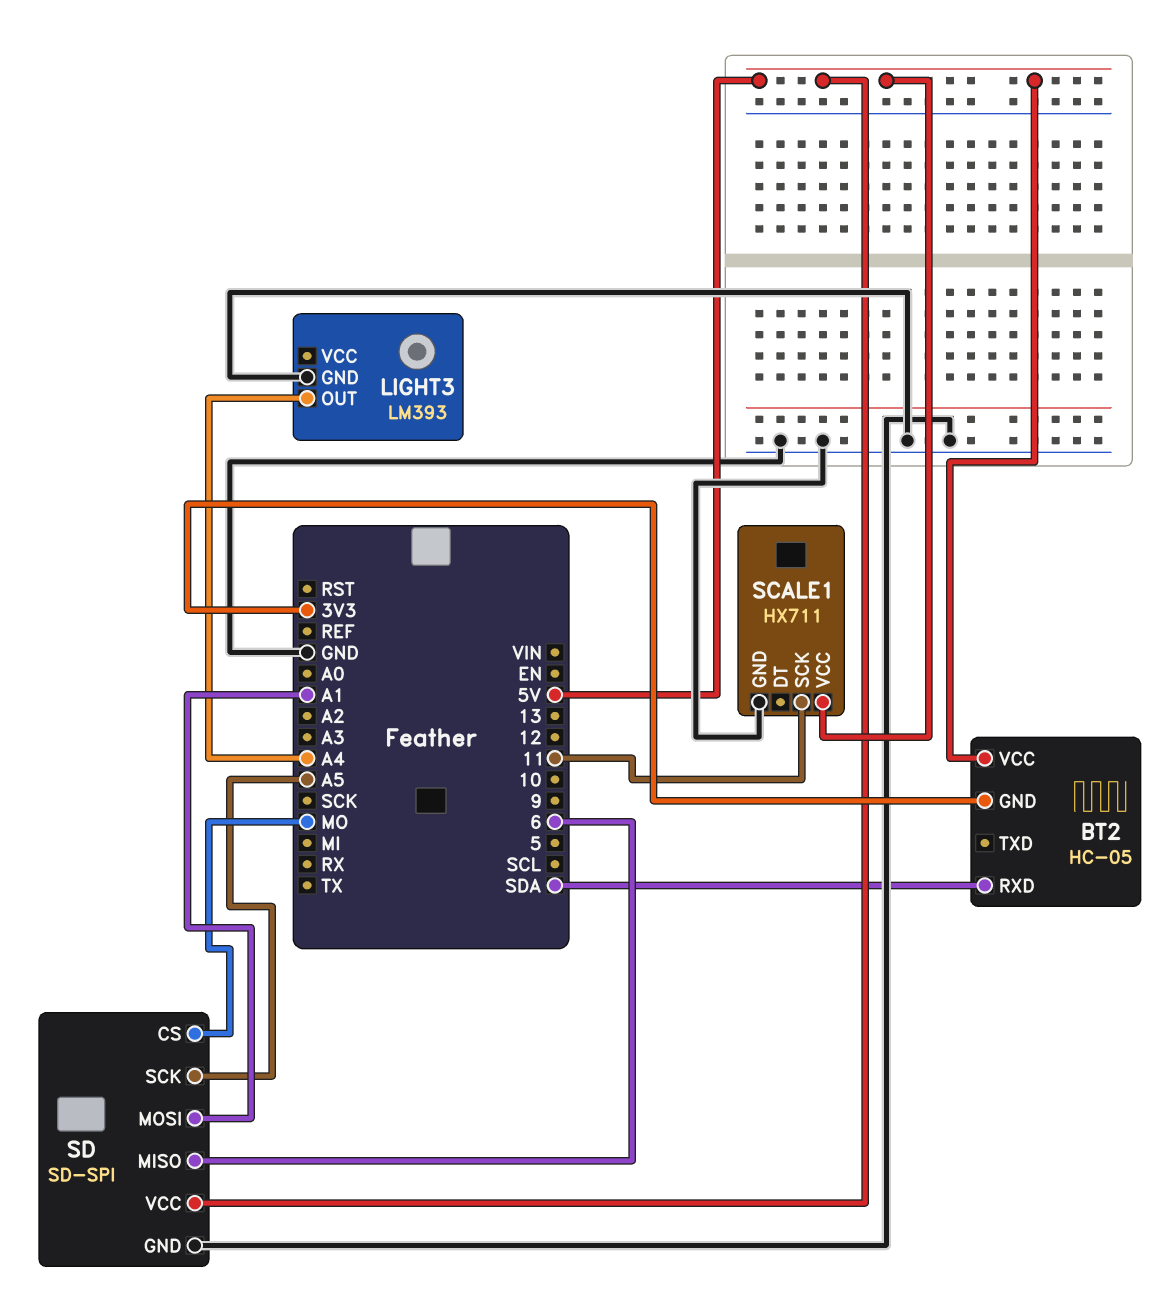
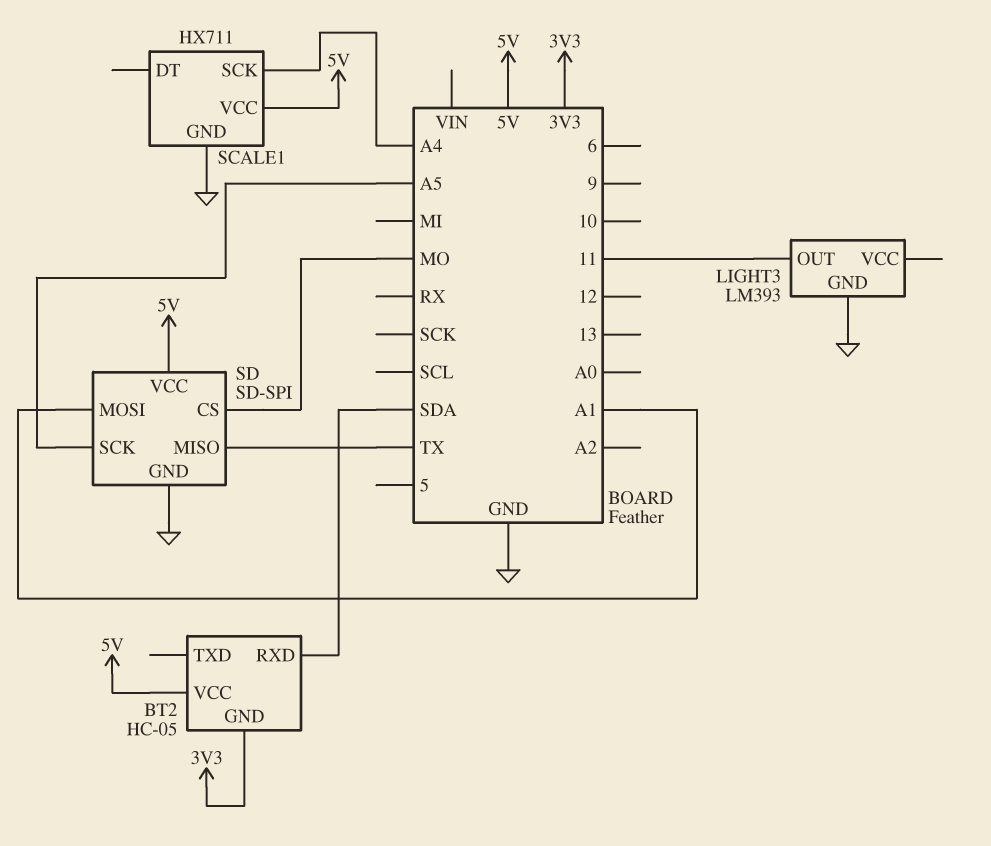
LIGHT3 pin OUT: A4 -> 11
SCALE1 pin SCK: 11 -> A4
SD pin MISO: 6 -> TX

